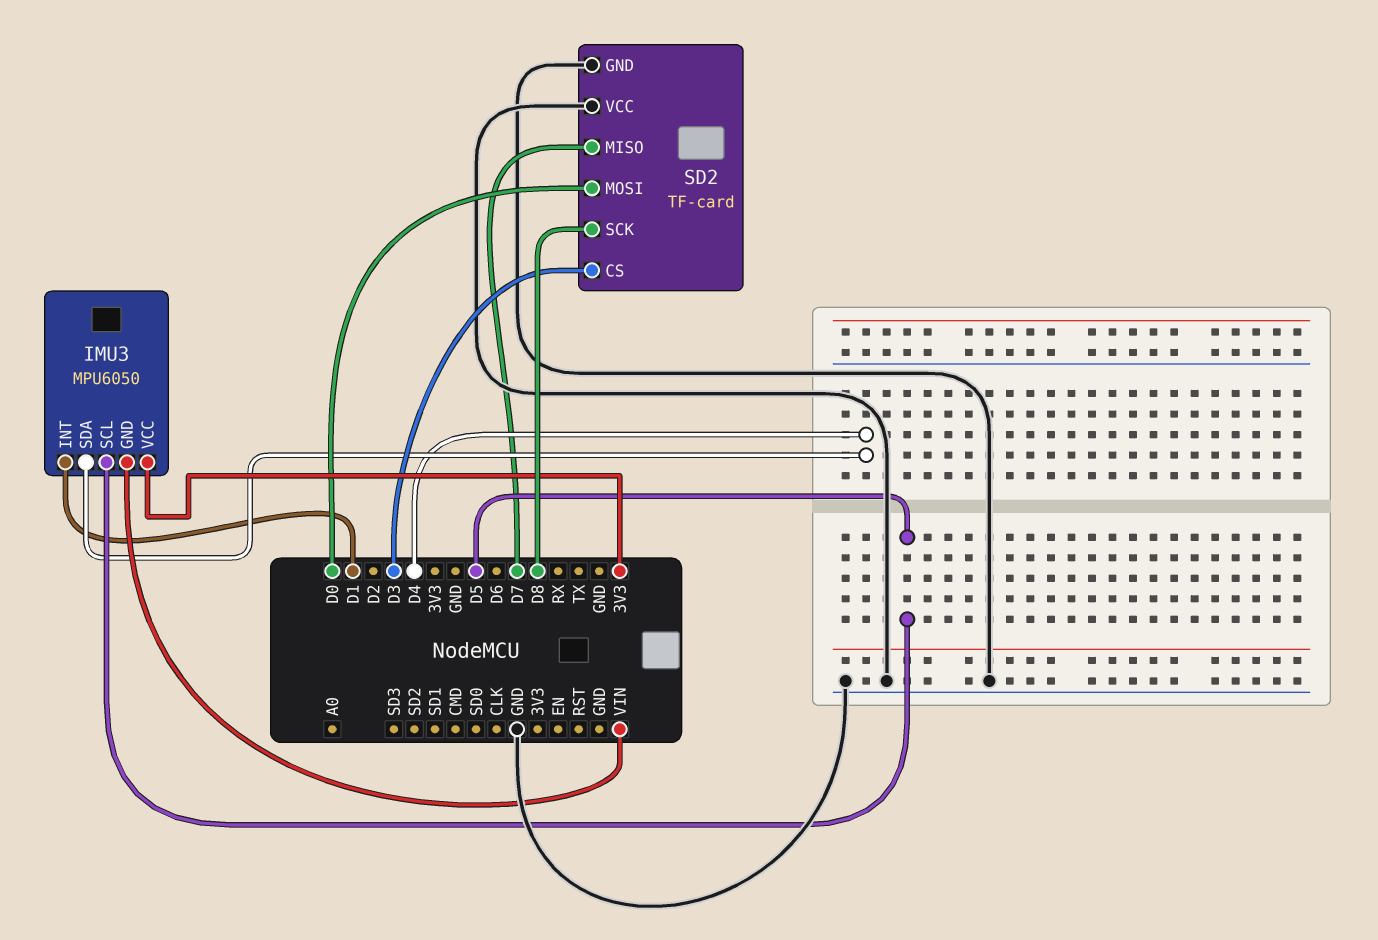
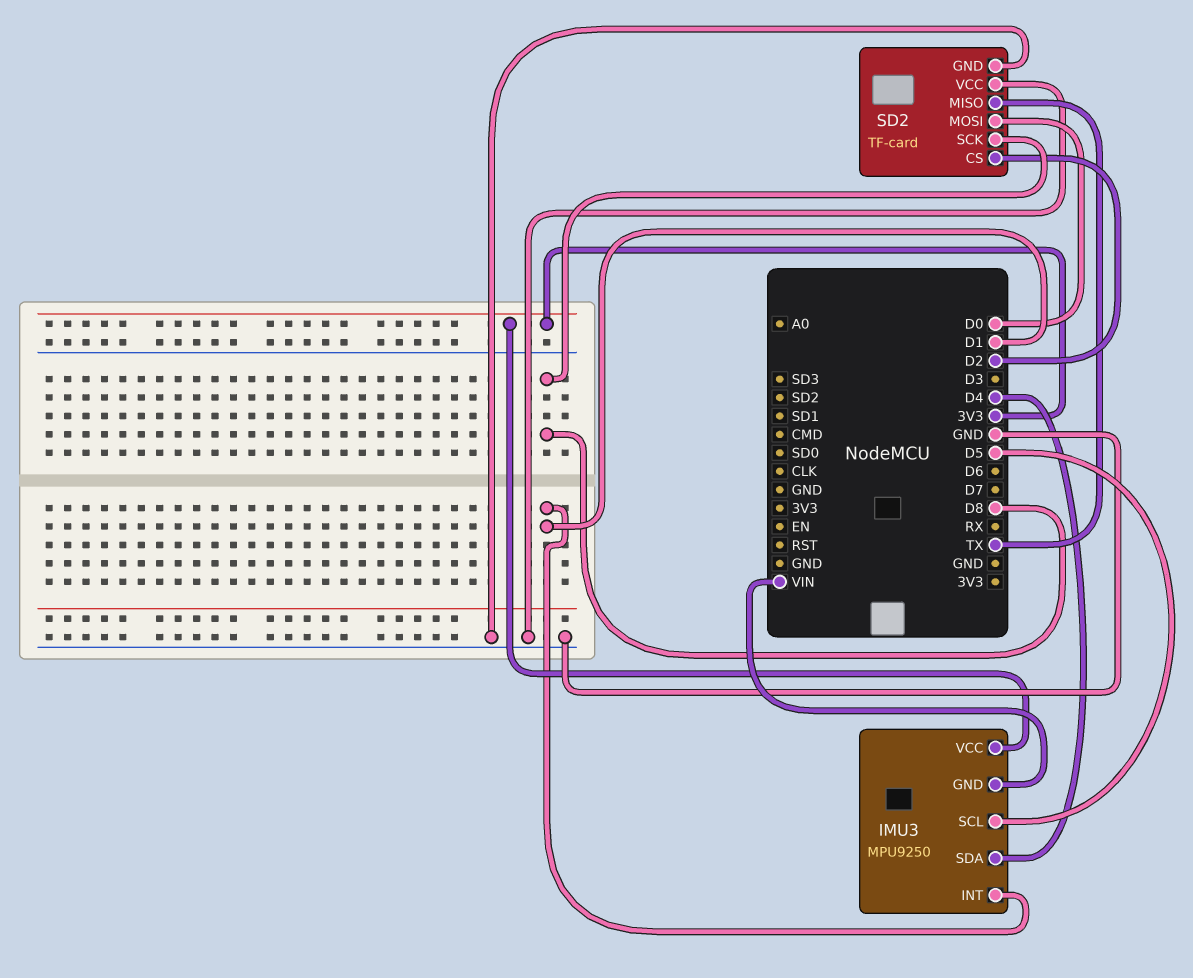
IMU3: MPU6050 -> MPU9250
SD2 pin CS: D3 -> D2
SD2 pin MISO: D7 -> TX

